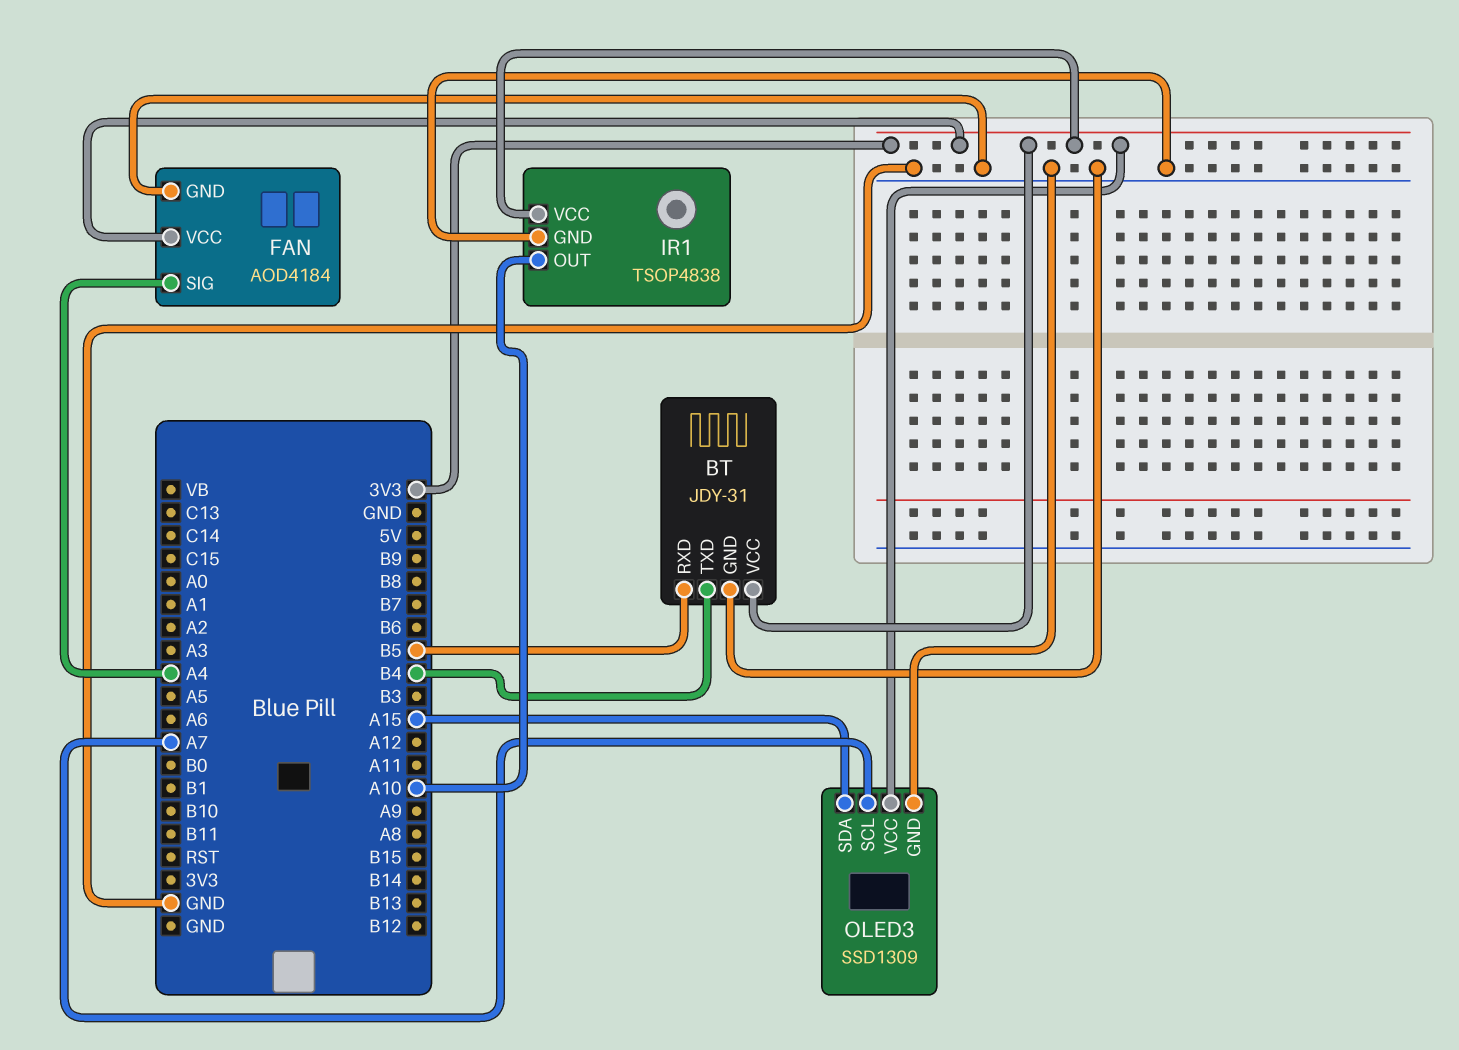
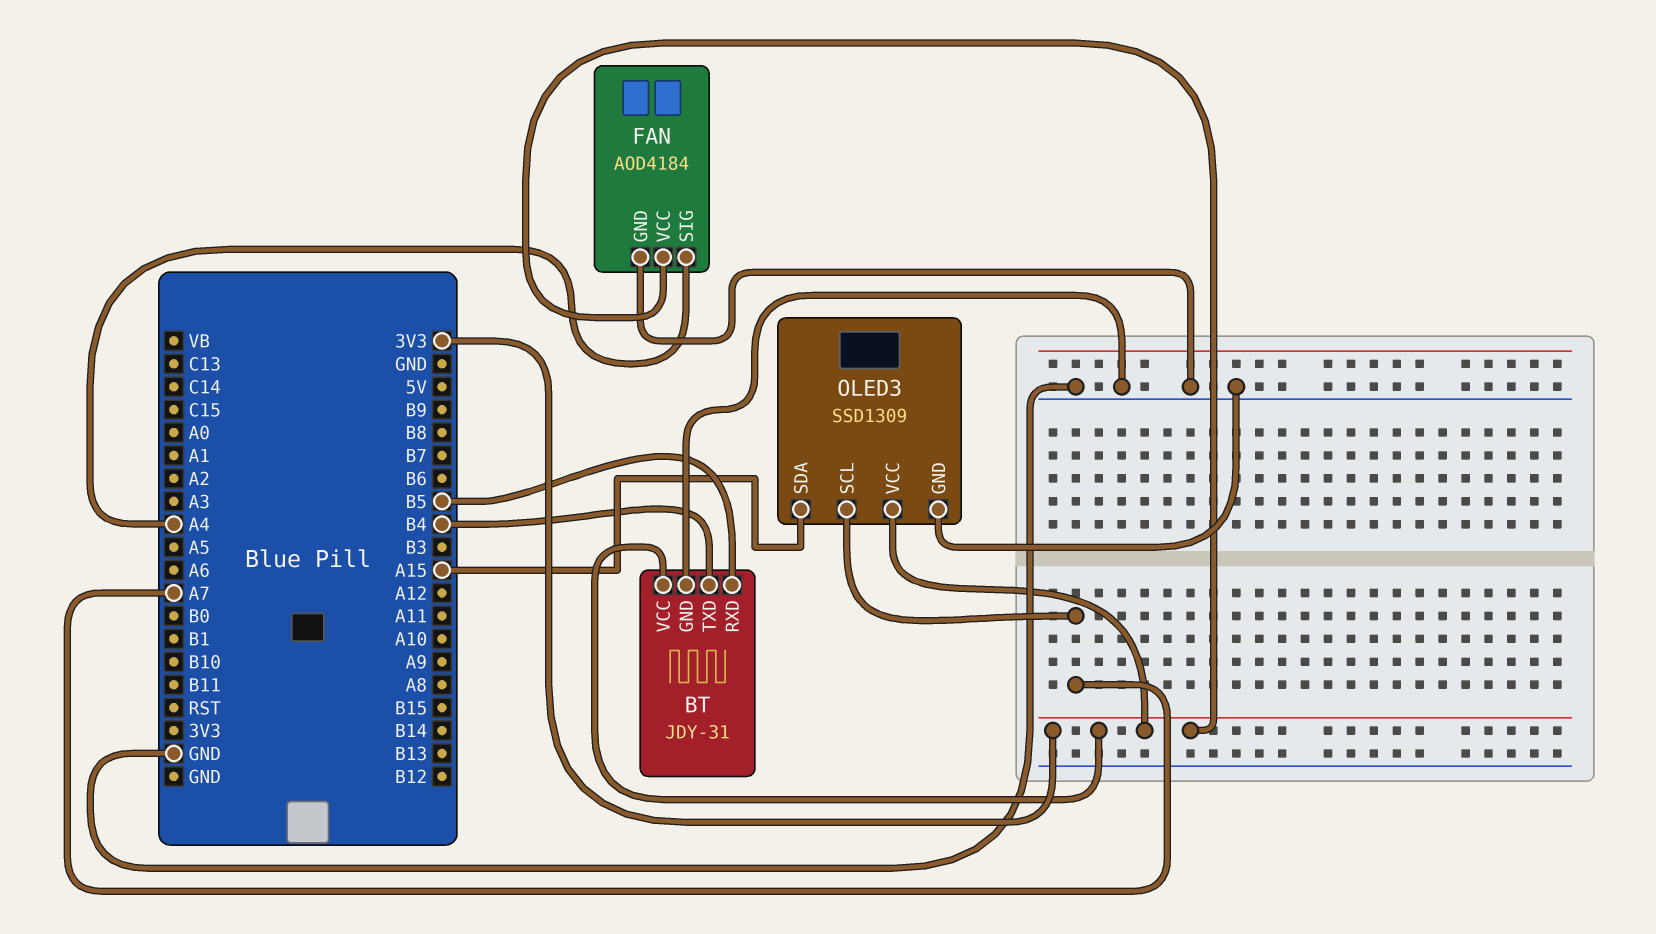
IR1: TSOP4838 -> none
IR1 pin GND: GND -> none
IR1 pin OUT: A10 -> none
IR1 pin VCC: 3V3 -> none

